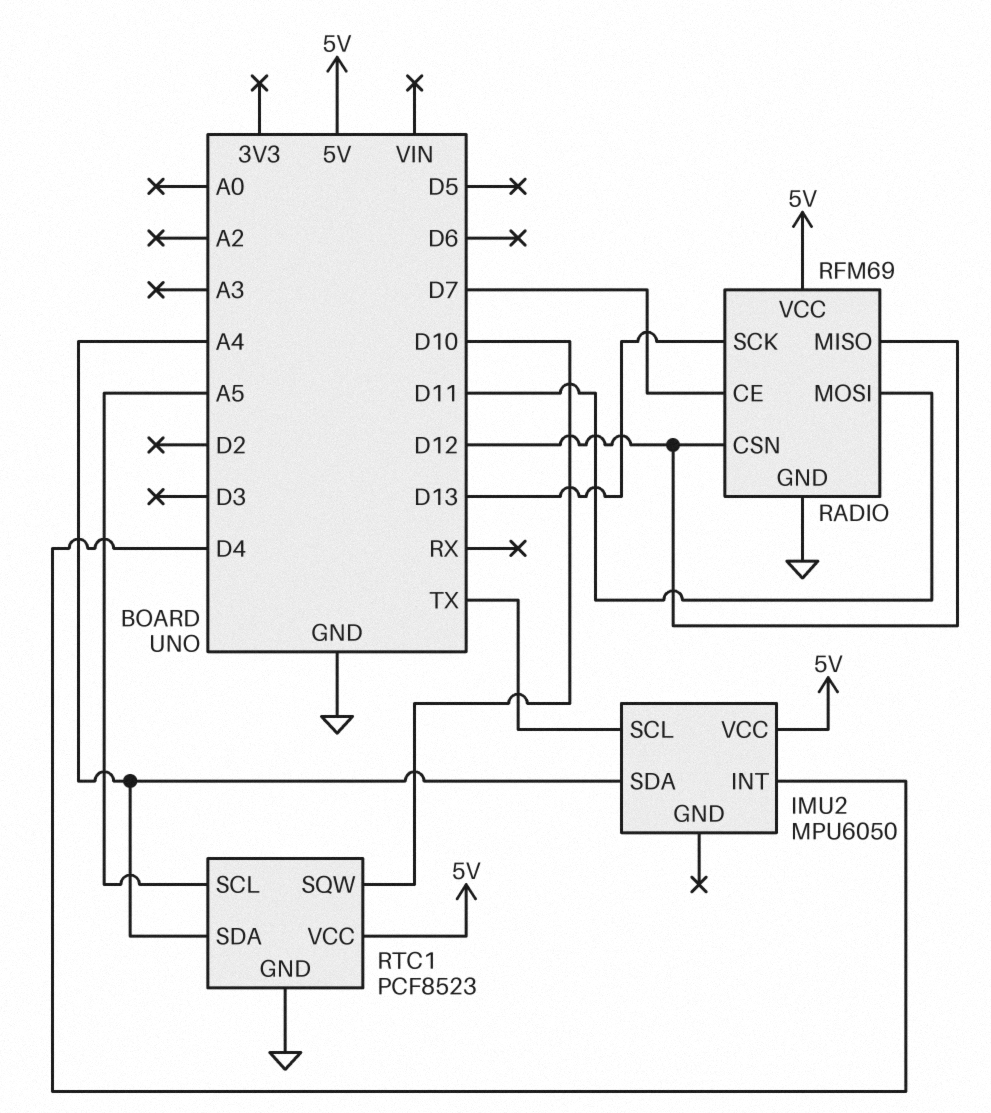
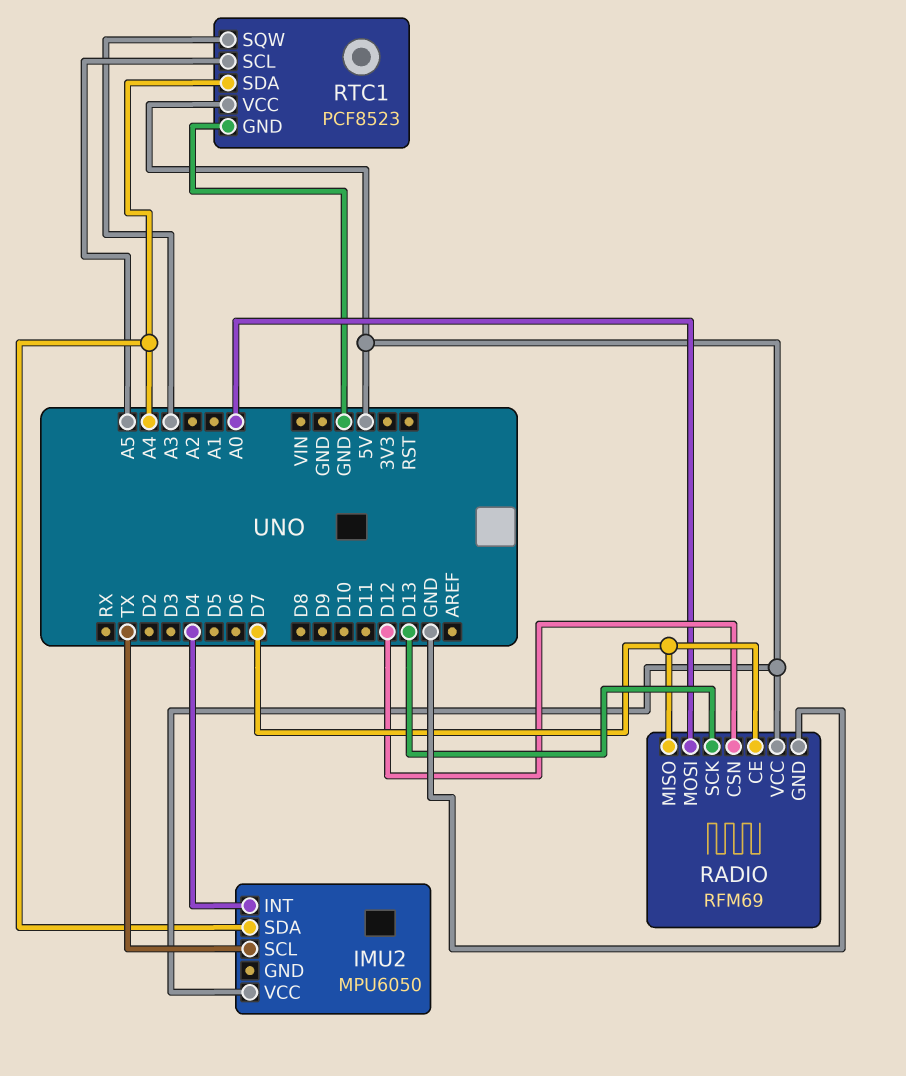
RADIO pin MISO: D12 -> D7
RADIO pin MOSI: D11 -> A0
RTC1 pin SQW: D10 -> A3

